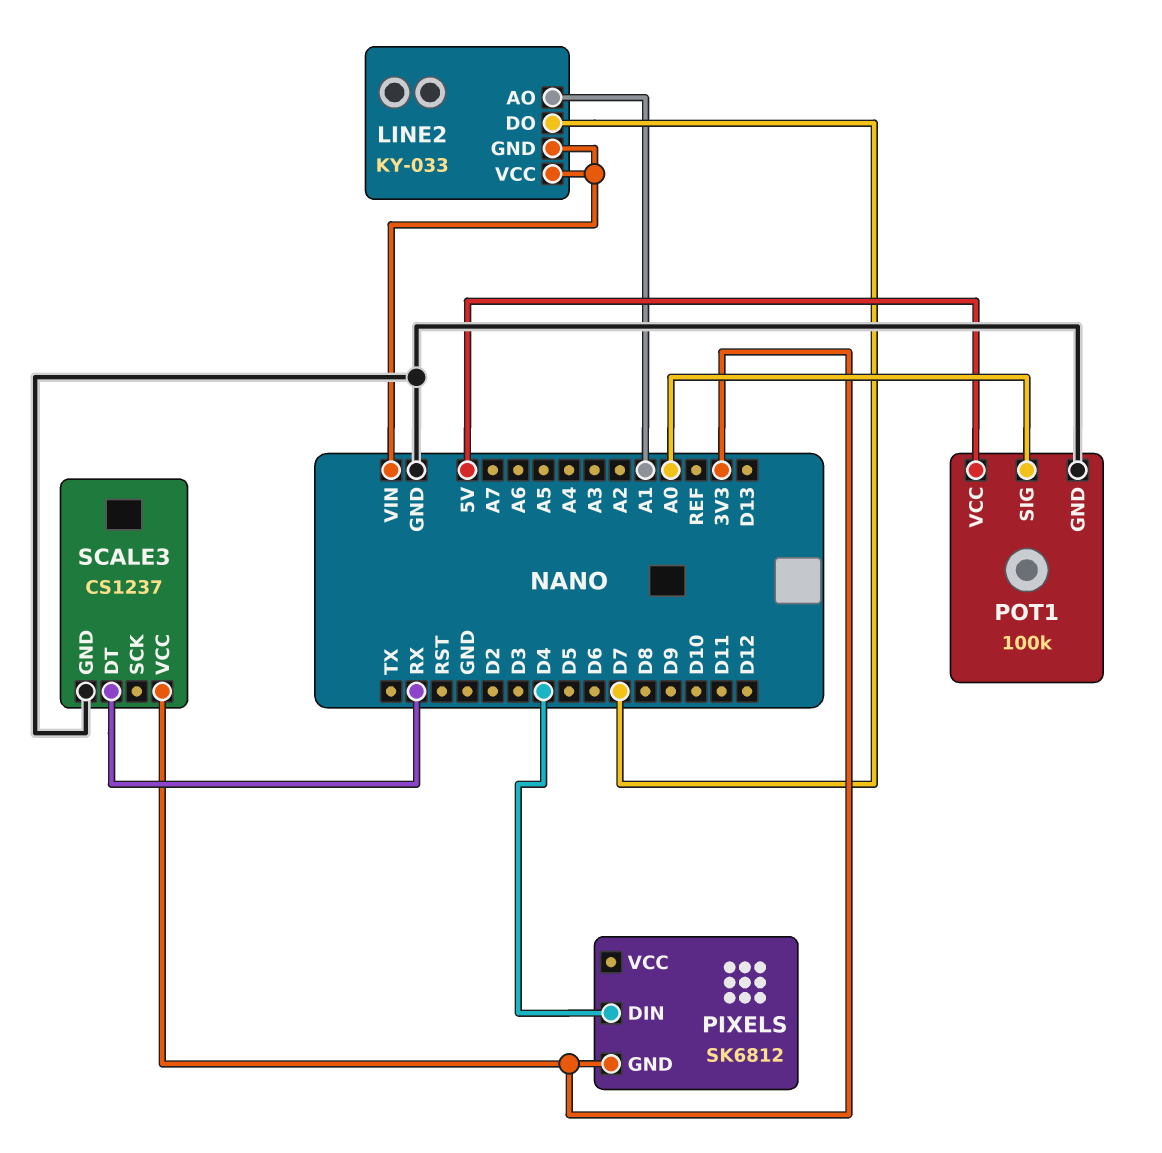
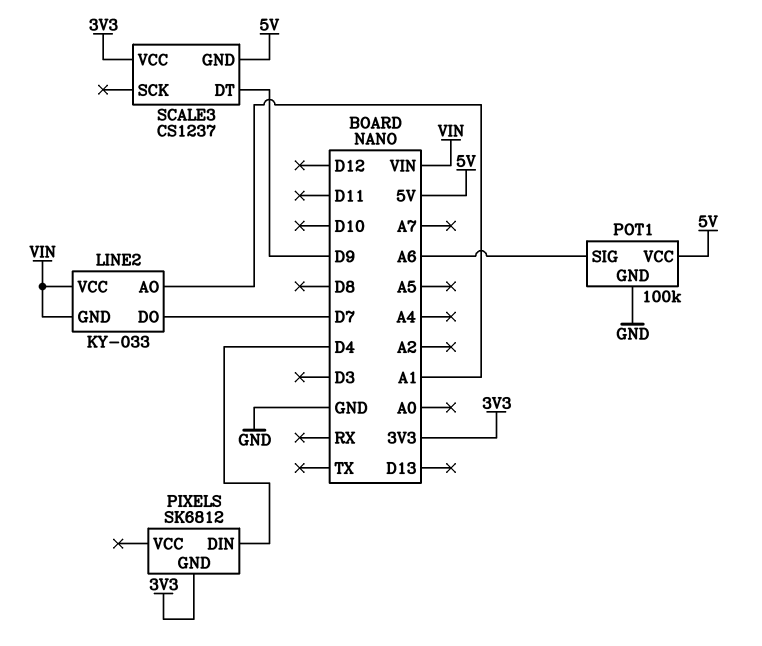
POT1 pin SIG: A0 -> A6
SCALE3 pin DT: RX -> D9
SCALE3 pin GND: GND -> 5V

